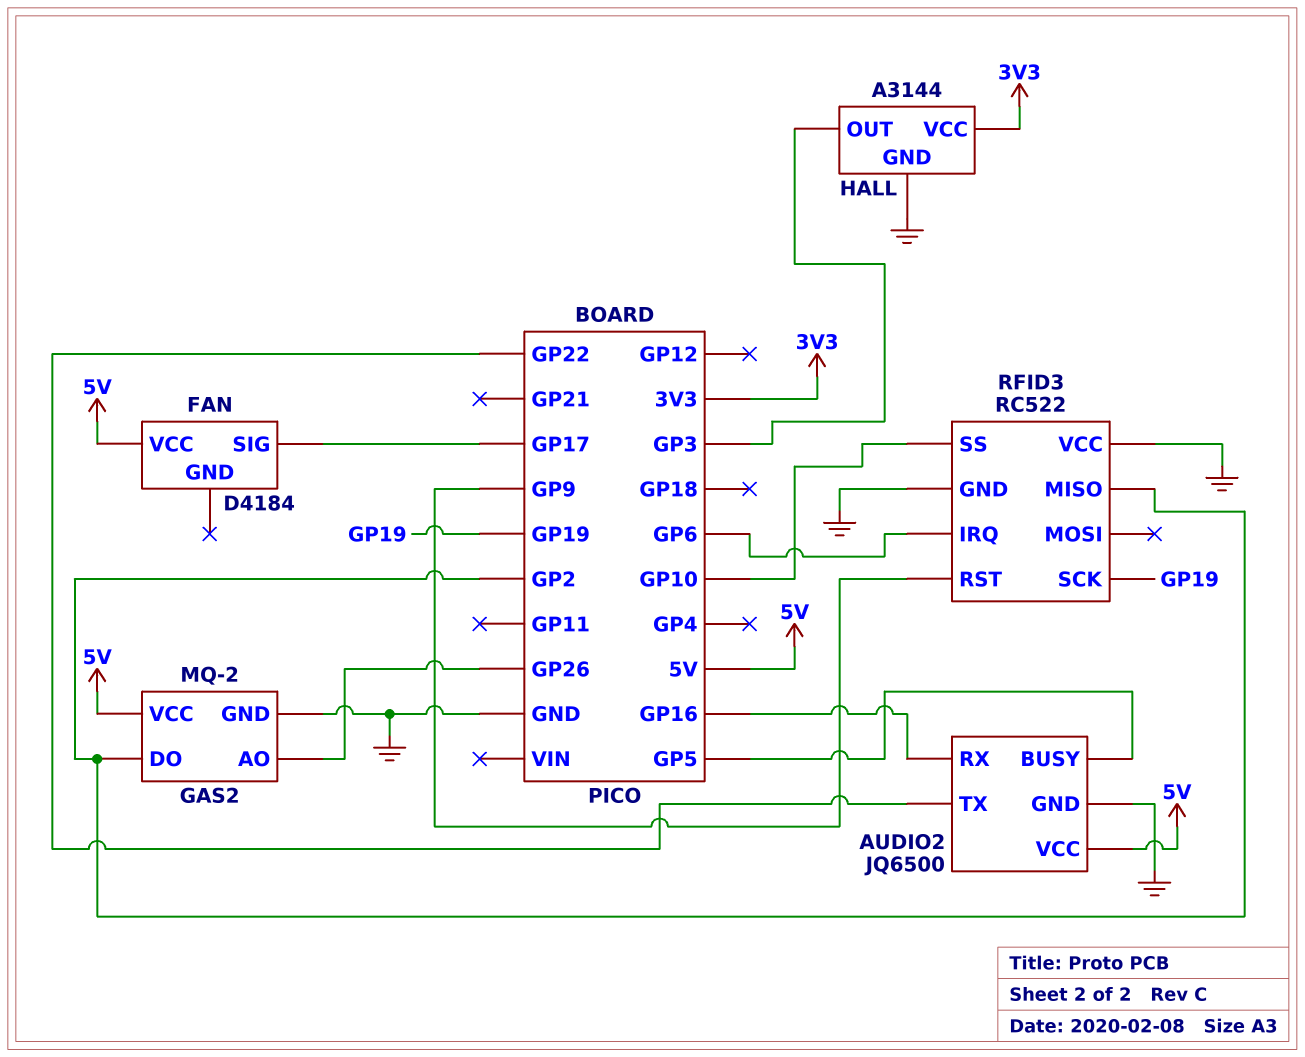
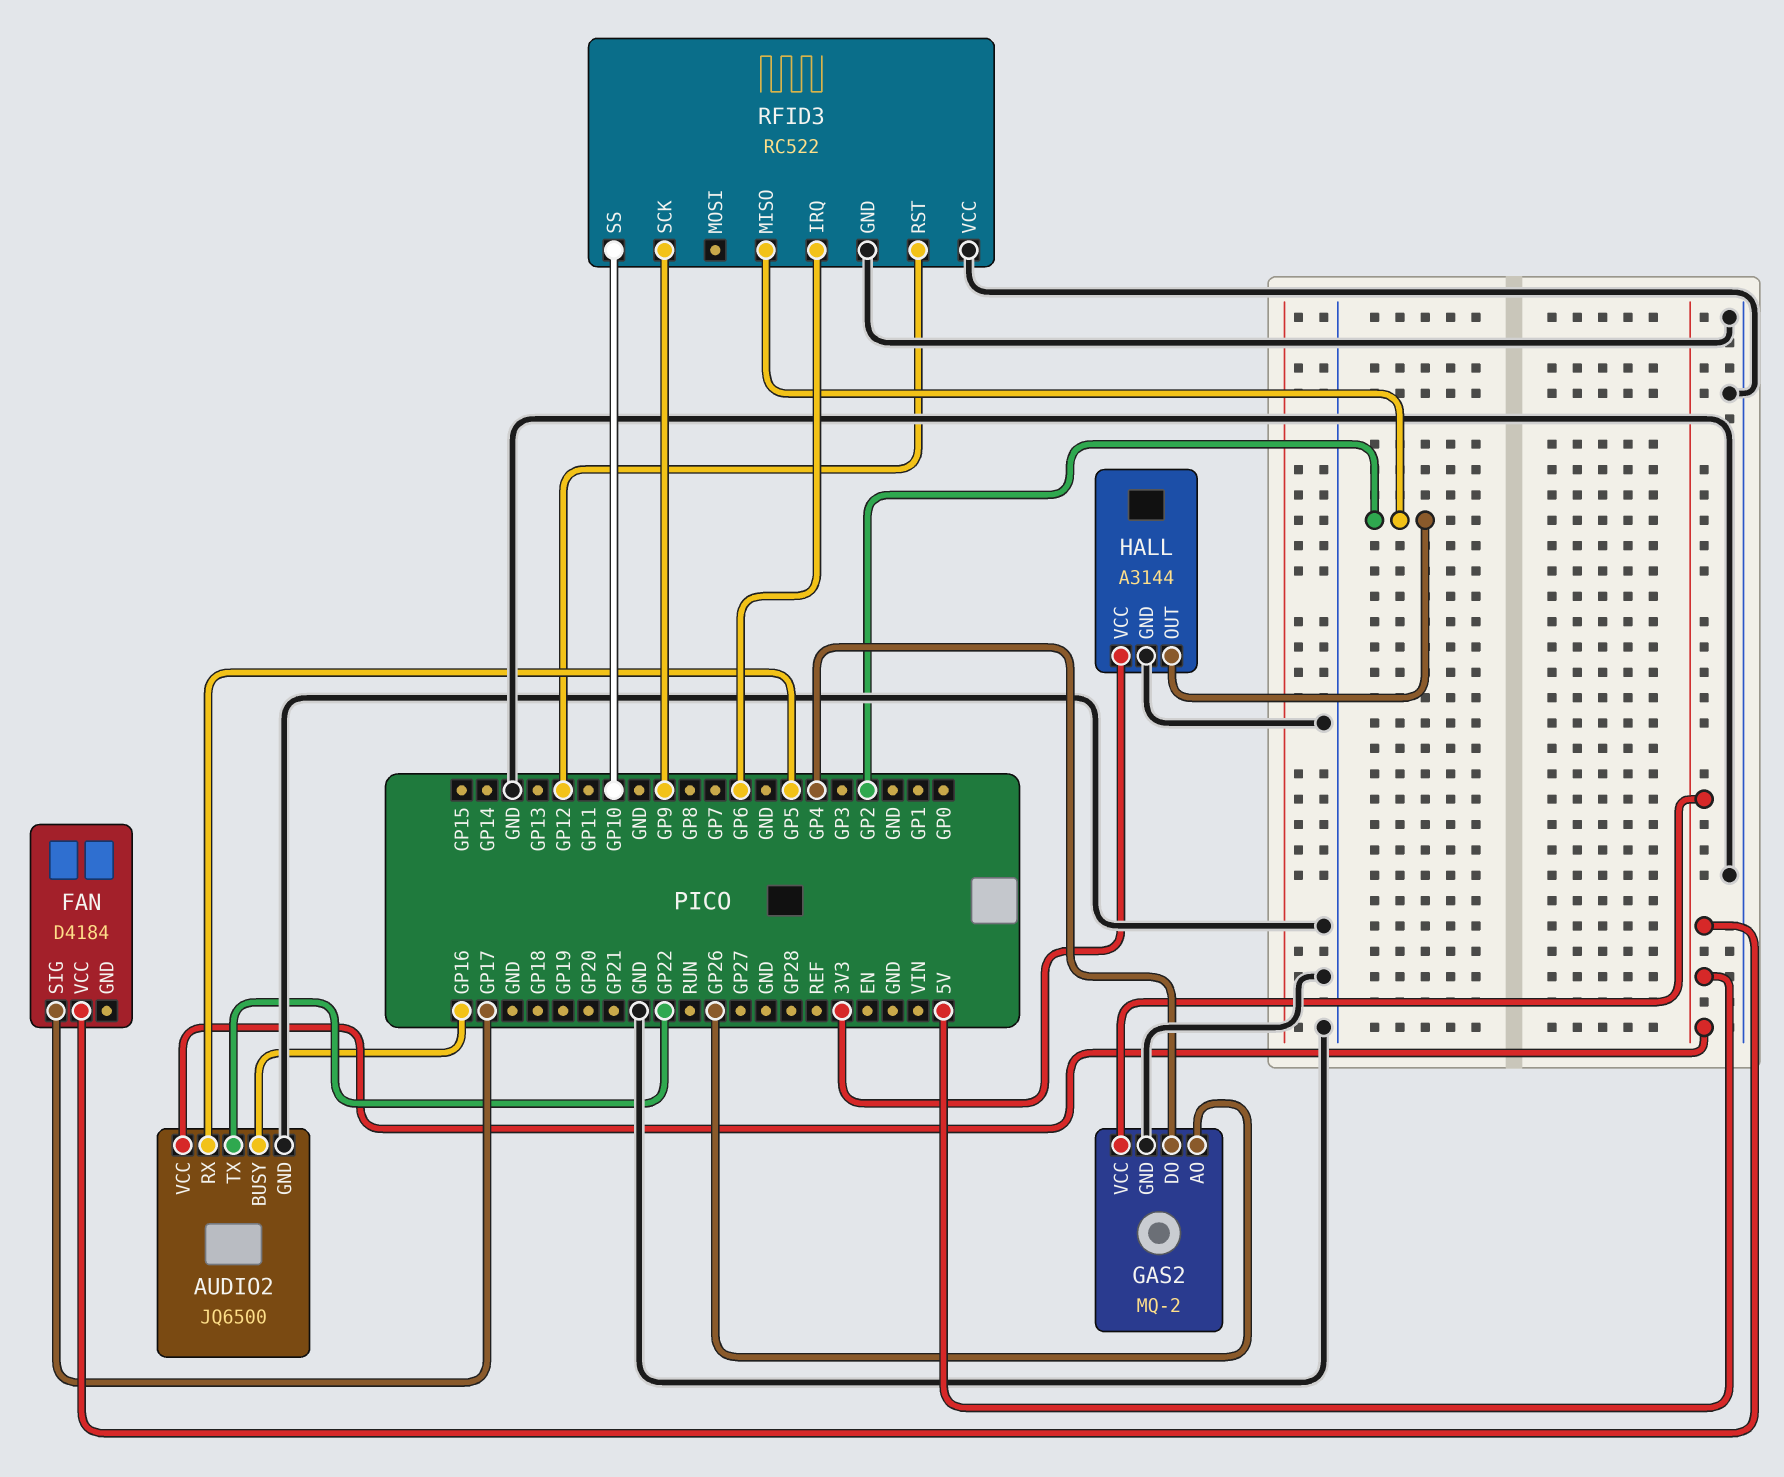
AUDIO2 pin BUSY: GP5 -> GP16
AUDIO2 pin RX: GP16 -> GP5
GAS2 pin DO: GP2 -> GP4
HALL pin OUT: GP3 -> GP2
RFID3 pin RST: GP9 -> GP12
RFID3 pin SCK: GP19 -> GP9

